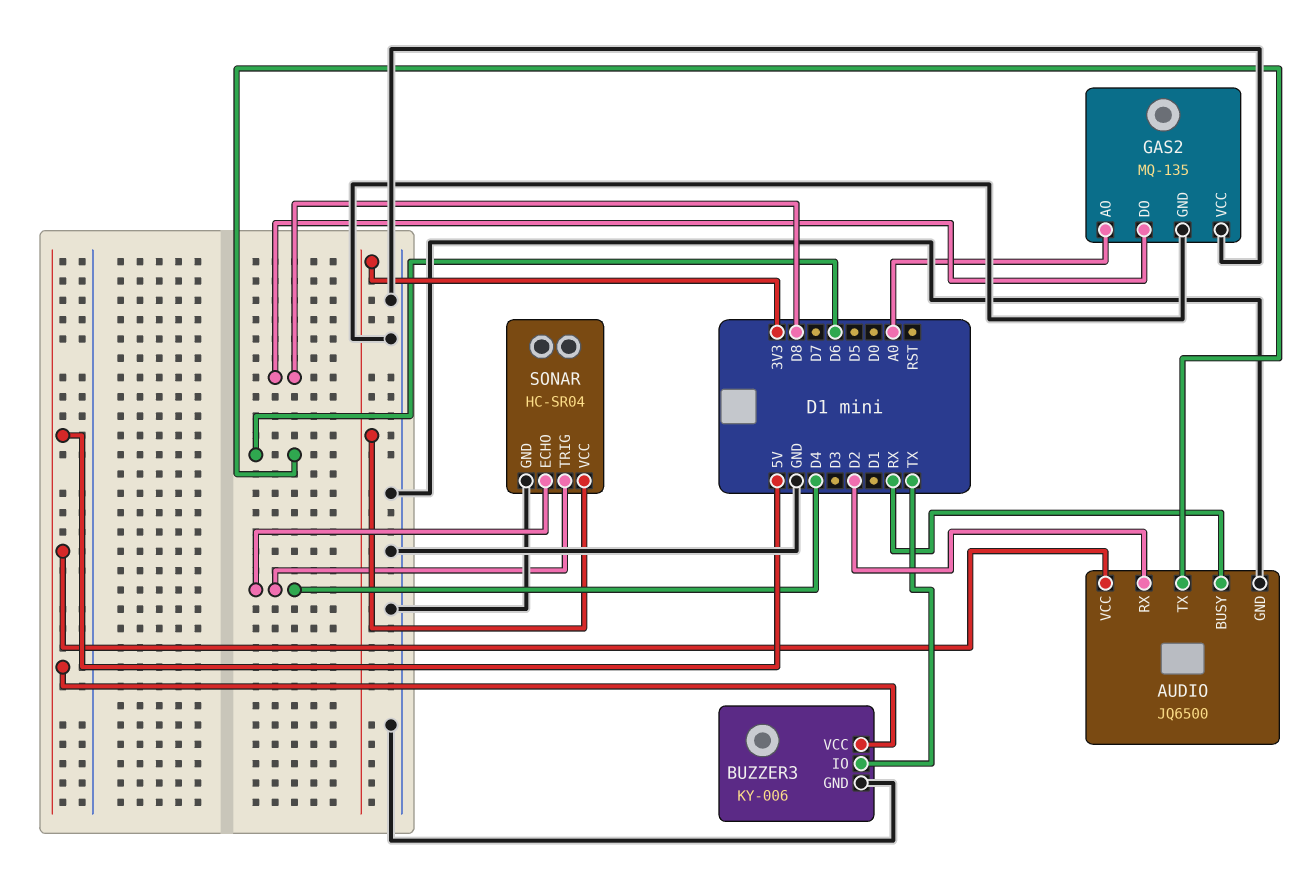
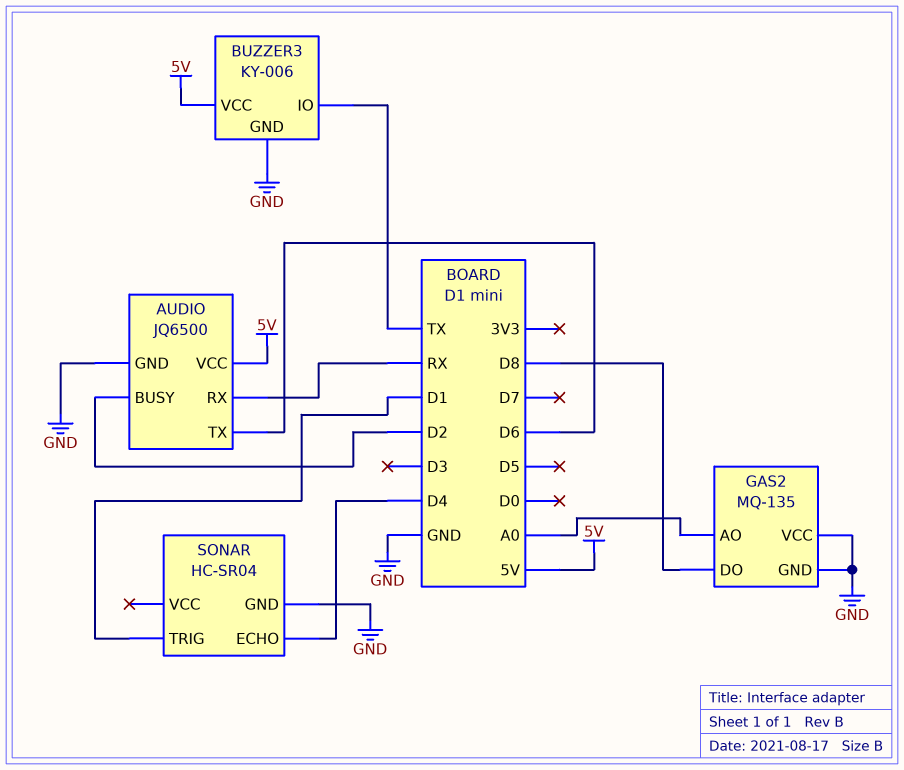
AUDIO pin BUSY: RX -> D2
AUDIO pin RX: D2 -> RX
SONAR pin TRIG: D4 -> D1
SONAR pin VCC: 3V3 -> none

